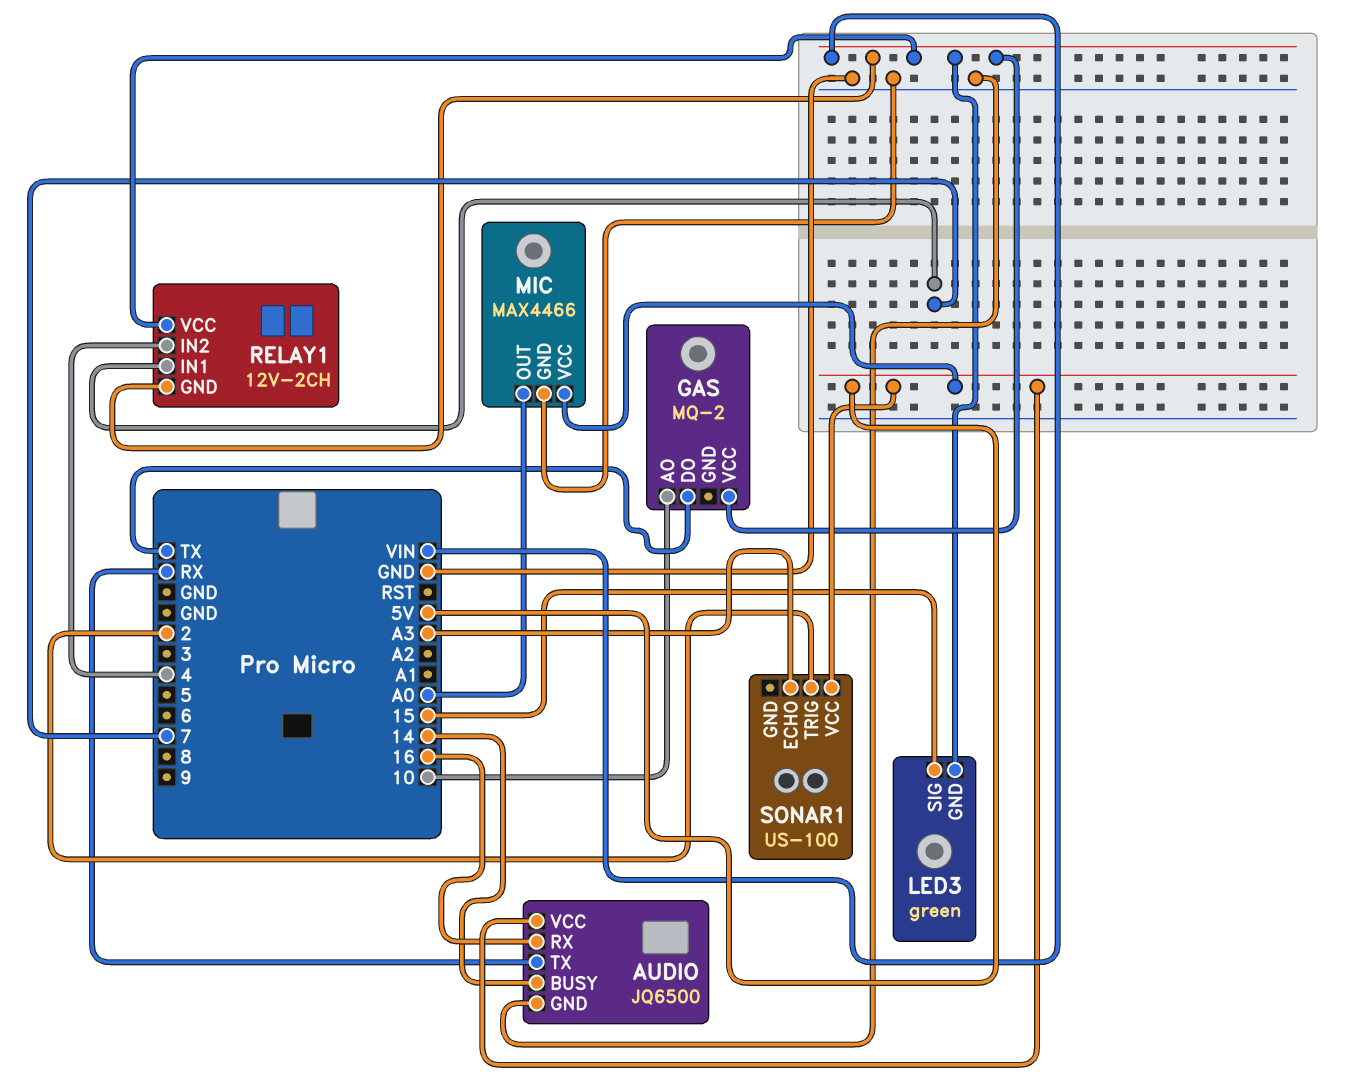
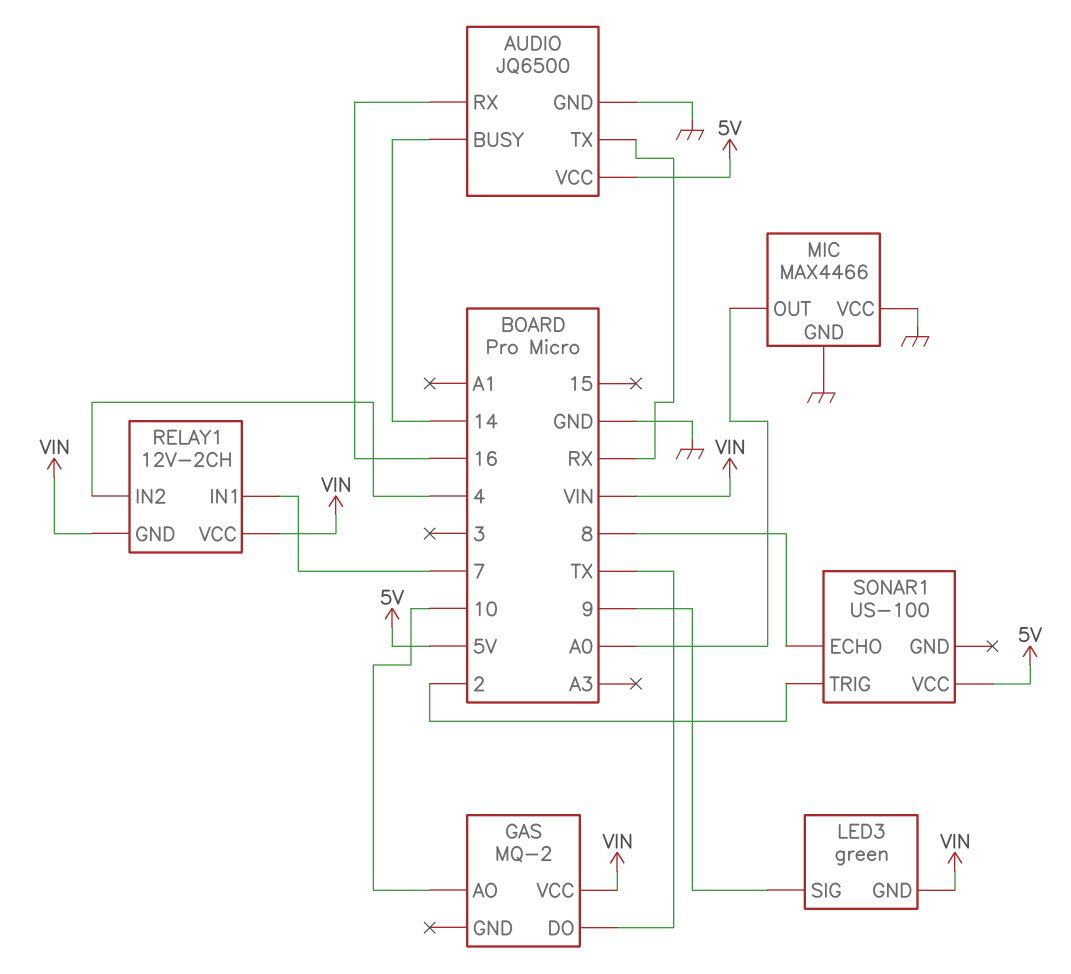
LED3 pin SIG: 15 -> 9
MIC pin VCC: 5V -> GND
SONAR1 pin ECHO: A3 -> 8

